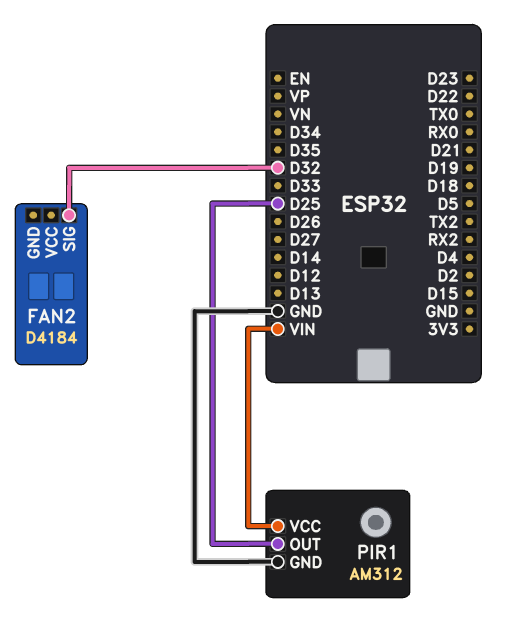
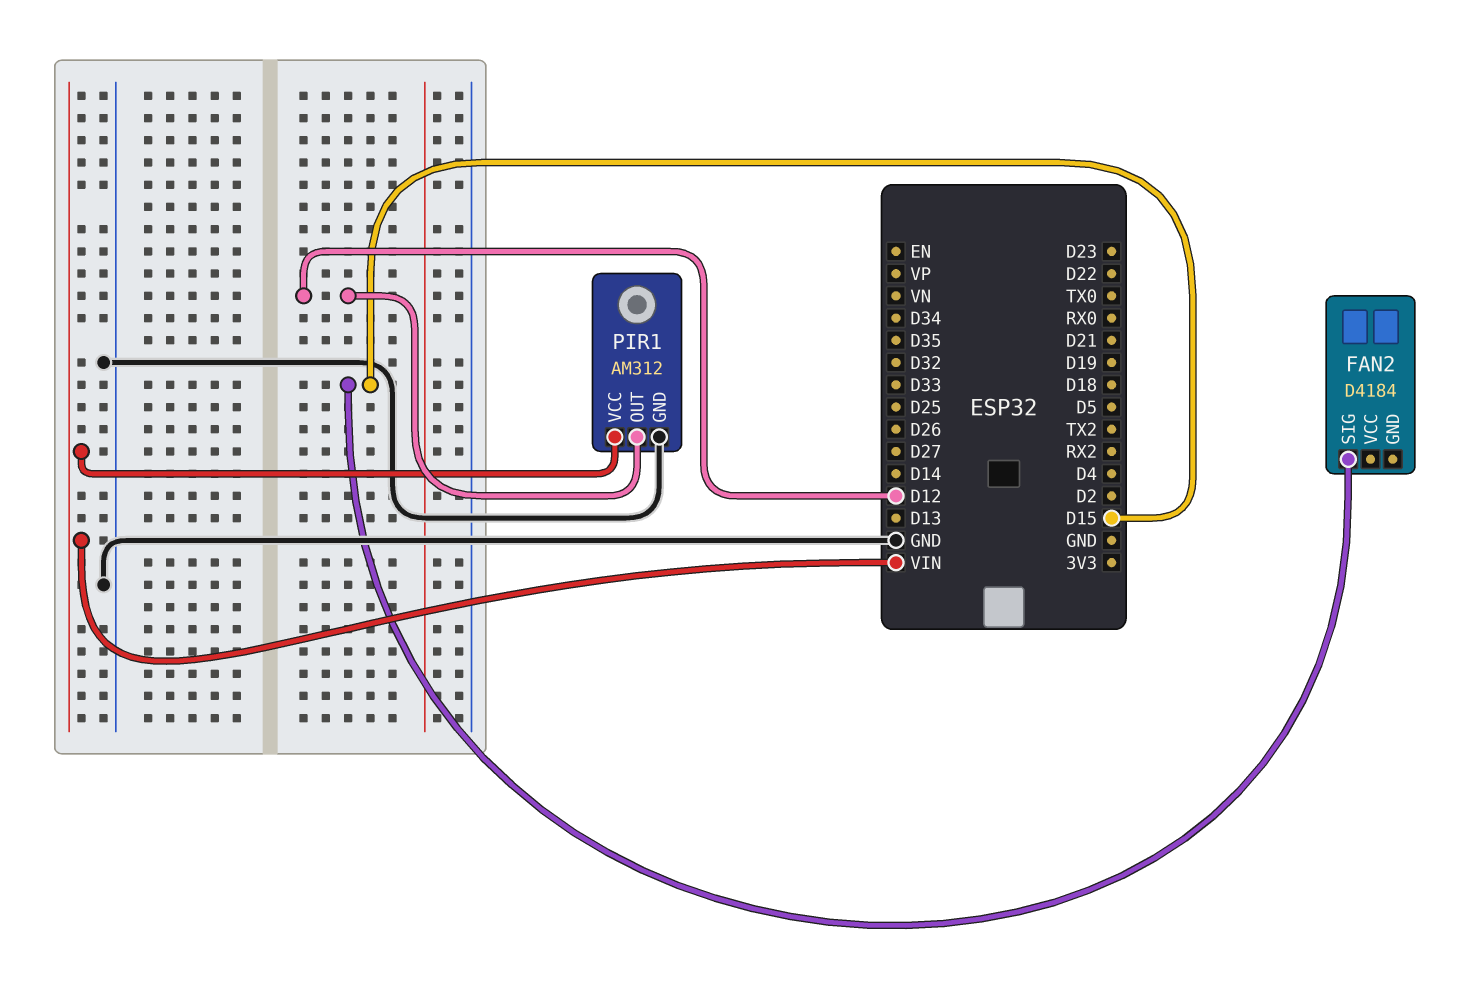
FAN2 pin SIG: D32 -> D15
PIR1 pin OUT: D25 -> D12

